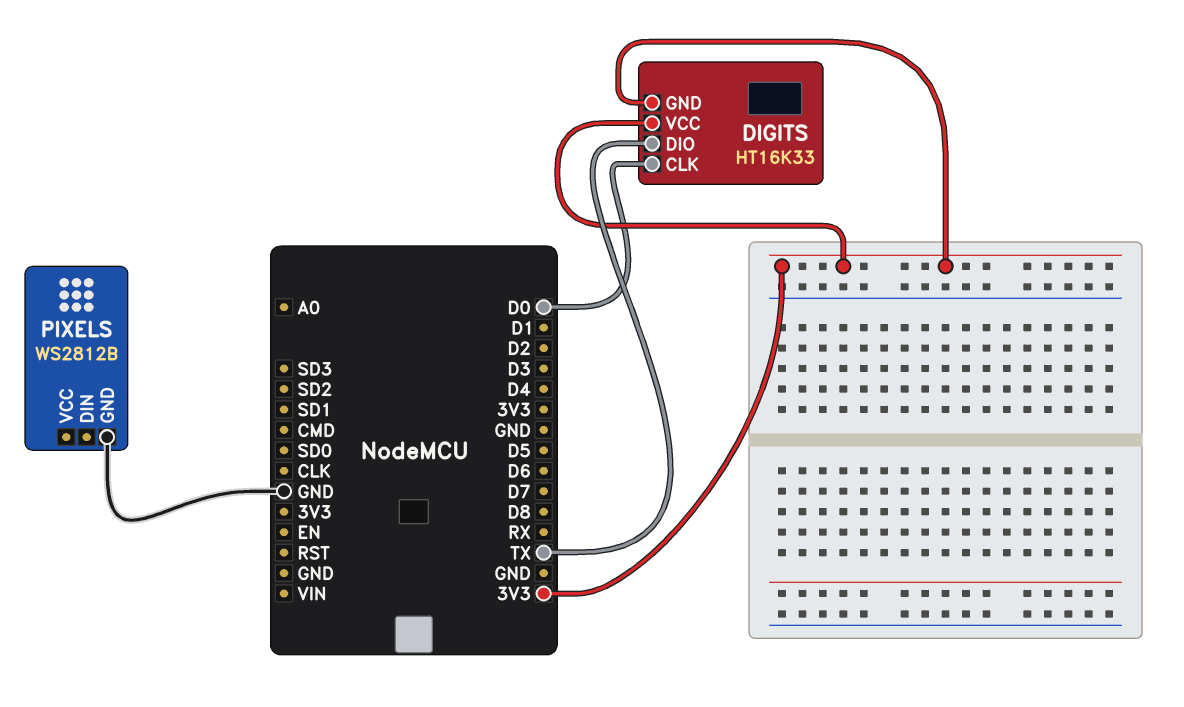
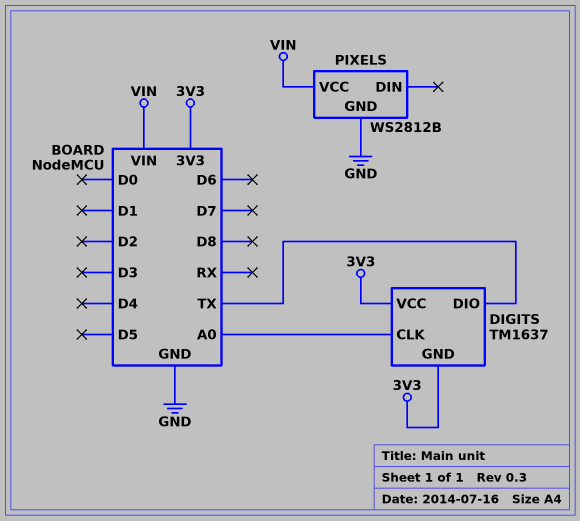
DIGITS: HT16K33 -> TM1637
DIGITS pin CLK: D0 -> A0
PIXELS pin VCC: none -> VIN

